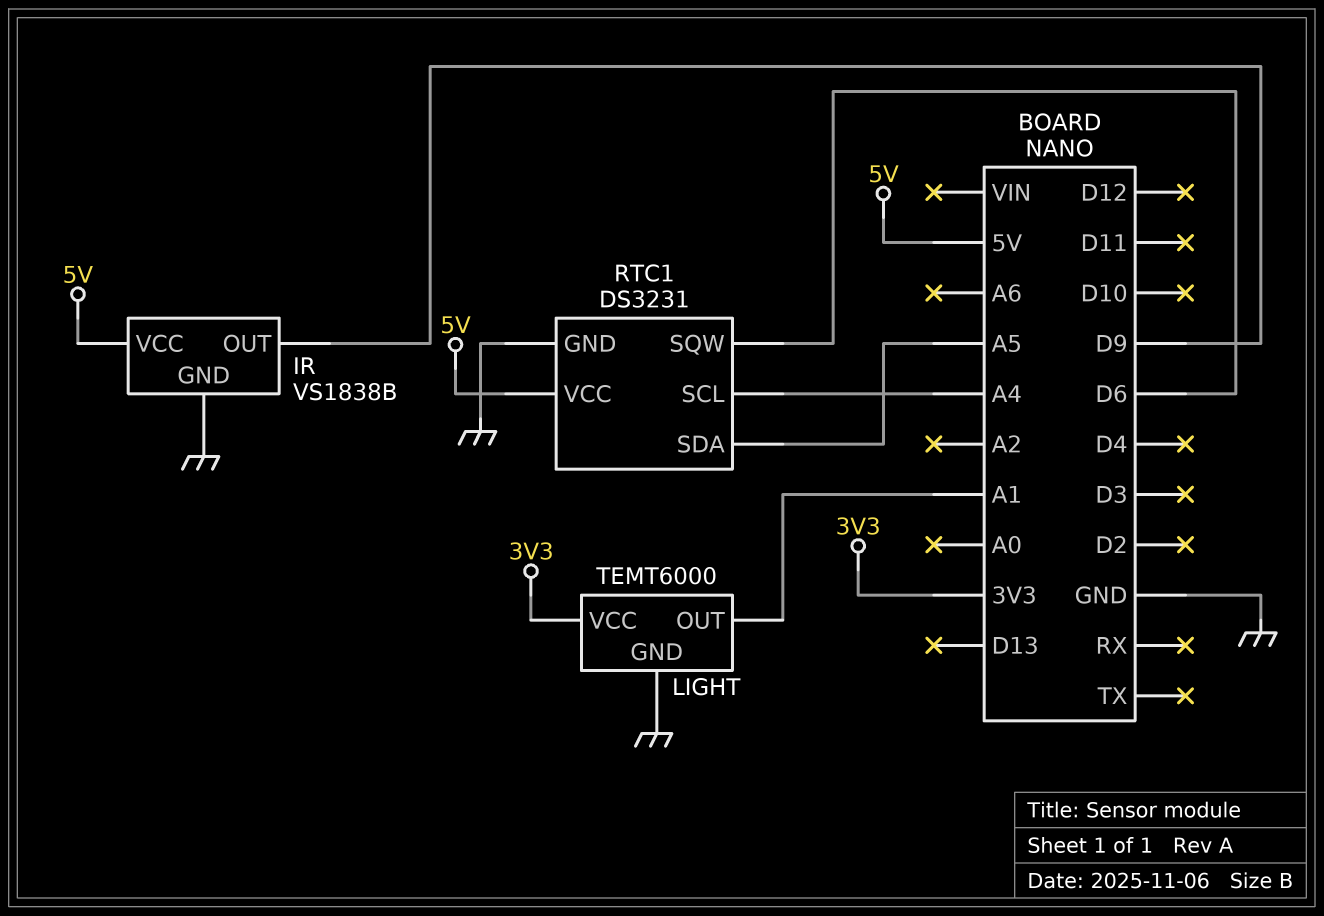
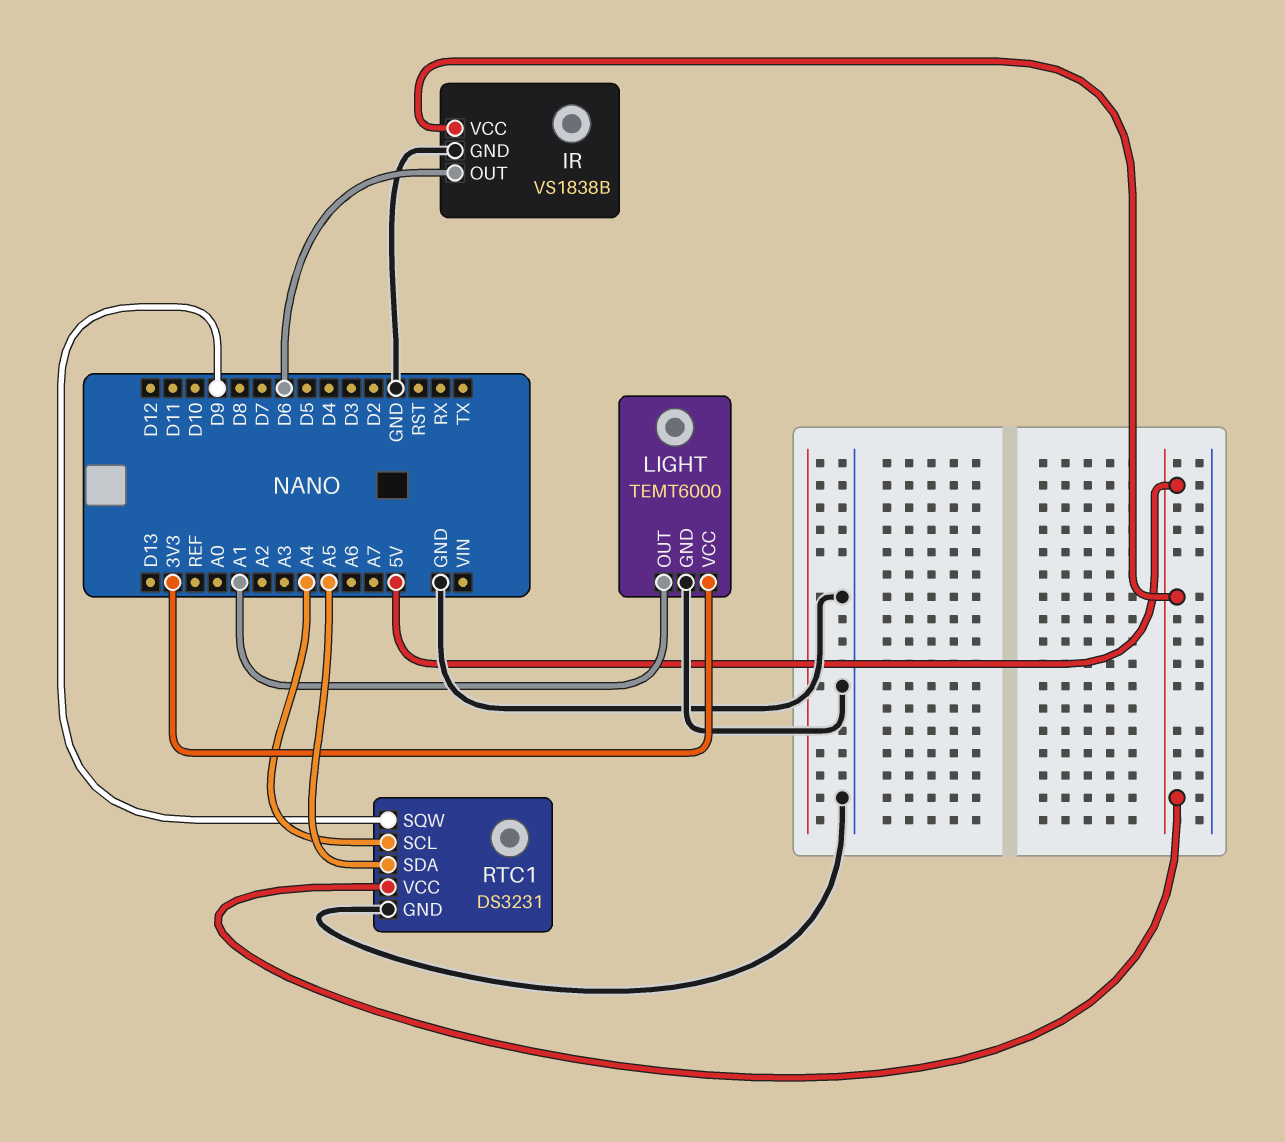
IR pin OUT: D9 -> D6
RTC1 pin SQW: D6 -> D9

